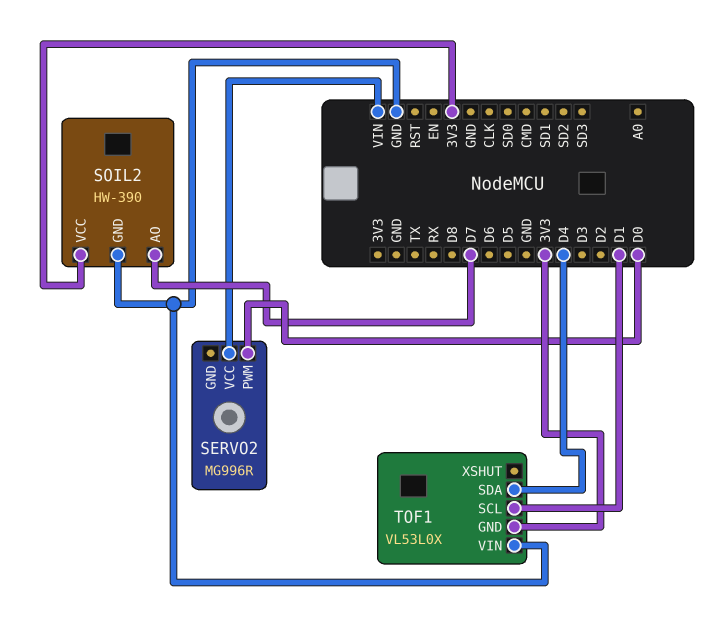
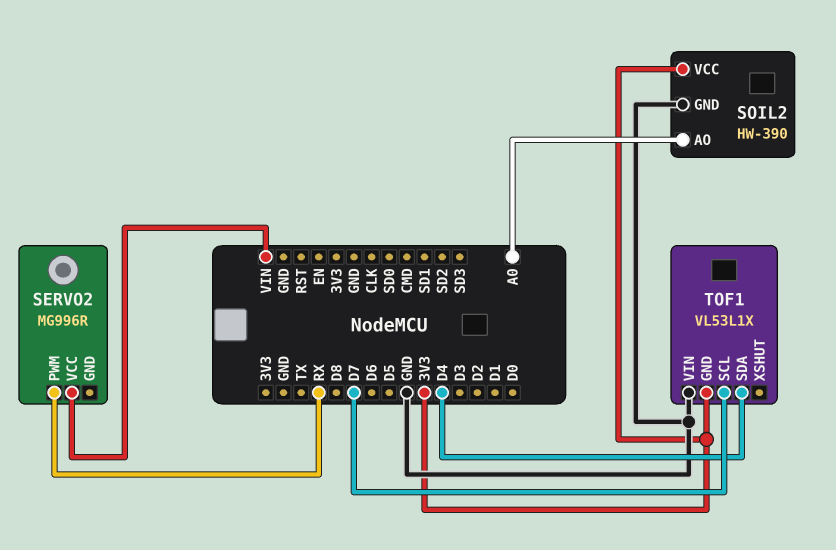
SERVO2 pin PWM: D0 -> RX
SOIL2 pin AO: D7 -> A0
TOF1: VL53L0X -> VL53L1X
TOF1 pin SCL: D1 -> D7

